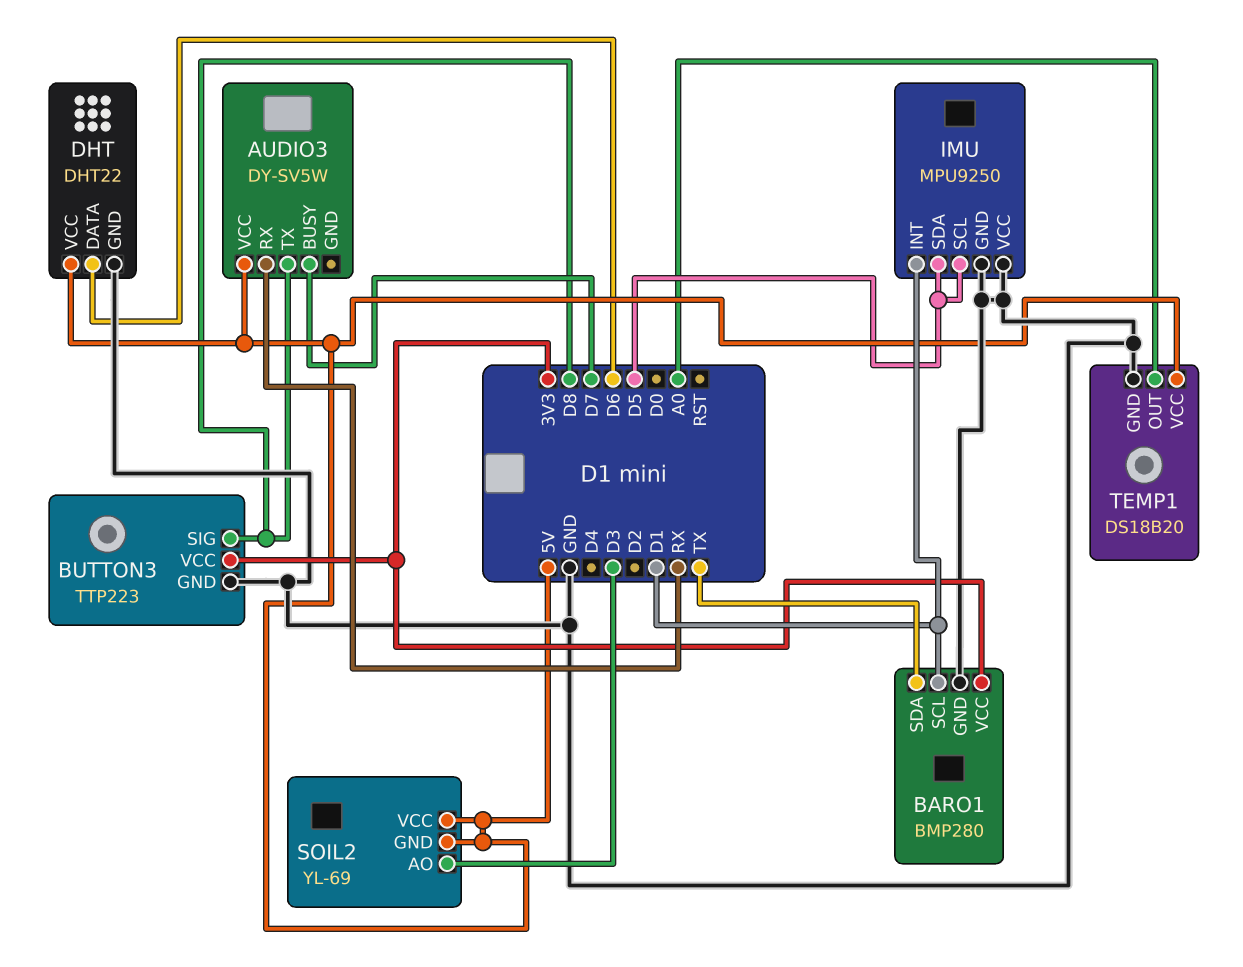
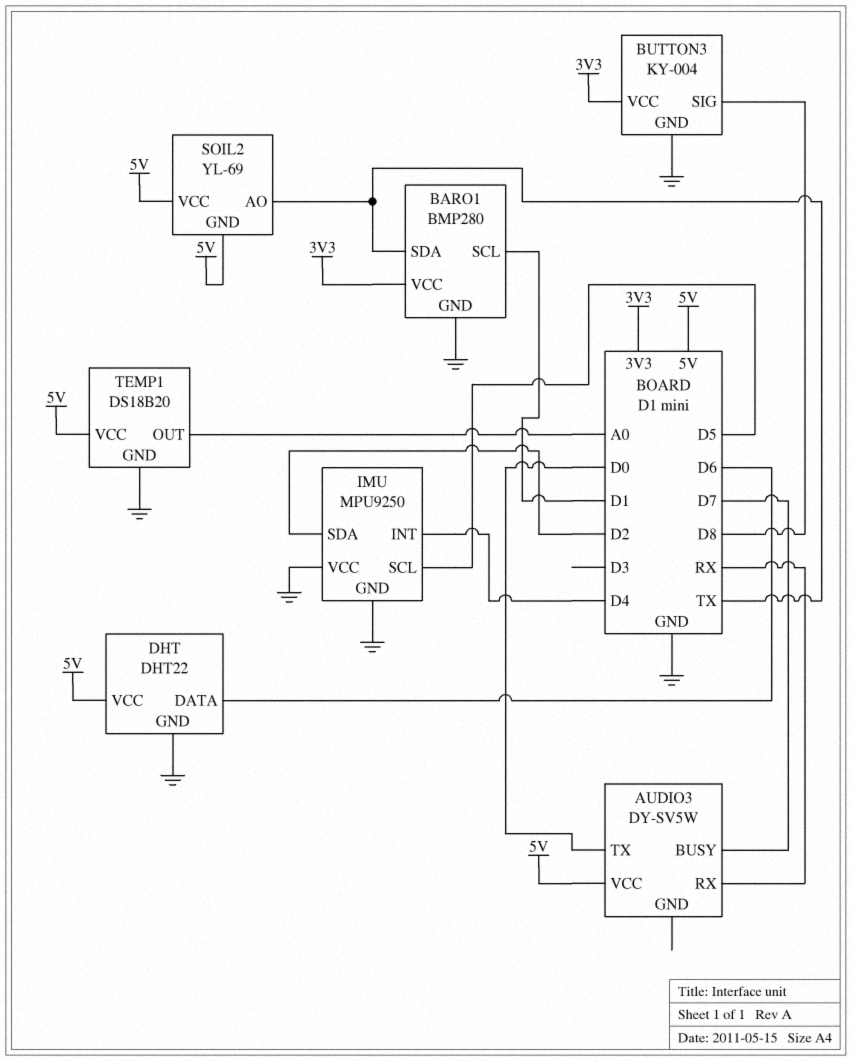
AUDIO3 pin TX: D8 -> D0
BUTTON3: TTP223 -> KY-004
IMU pin INT: D1 -> D4
IMU pin SDA: D5 -> D2
SOIL2 pin AO: D3 -> TX

